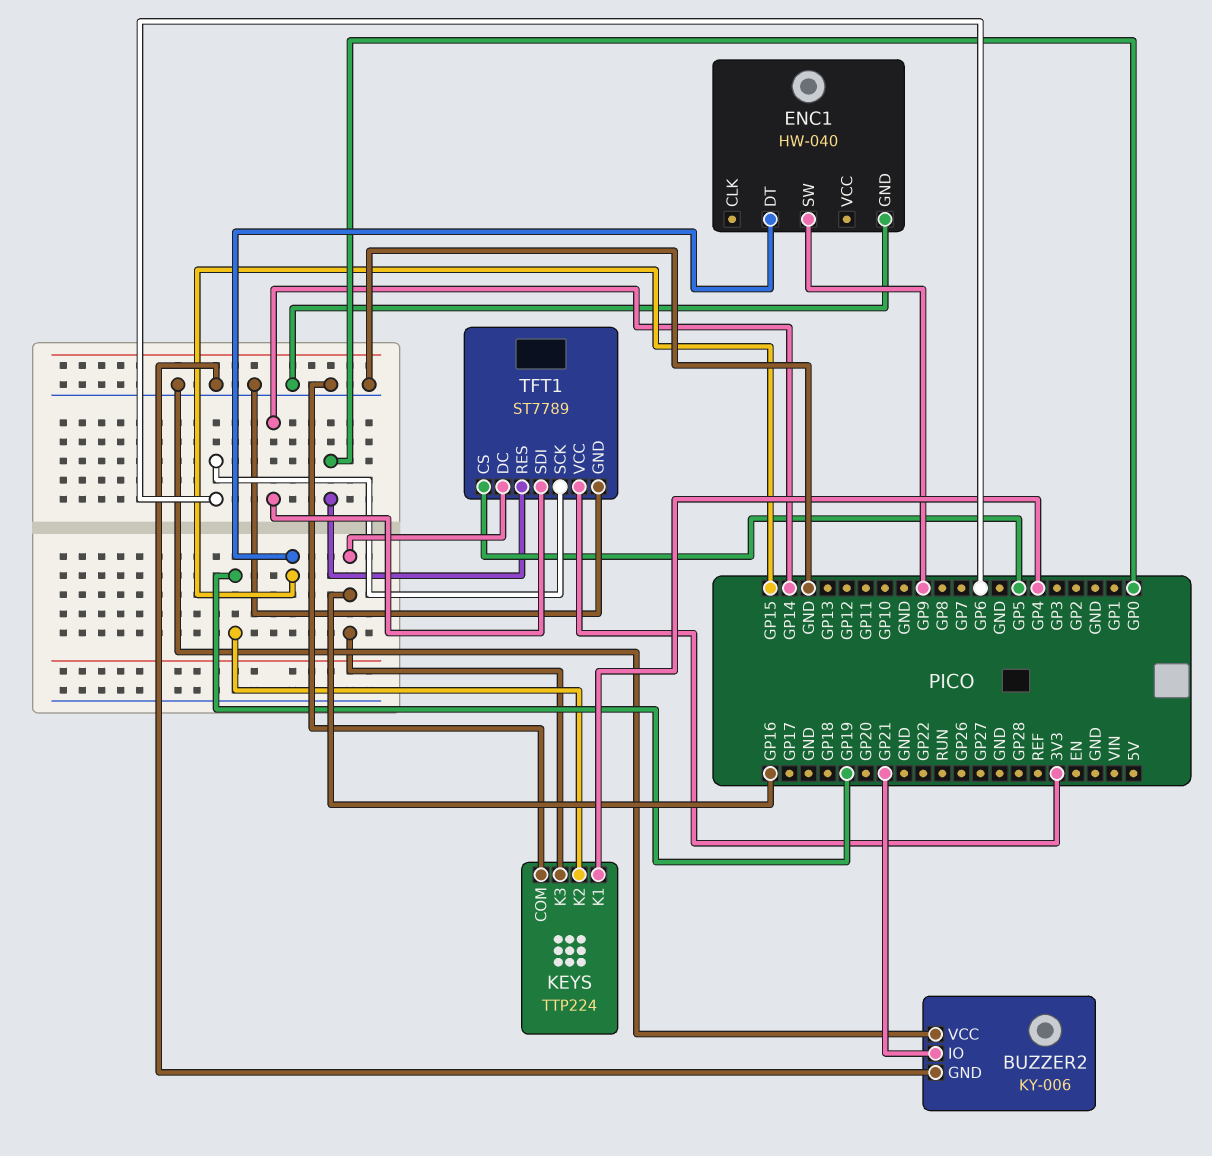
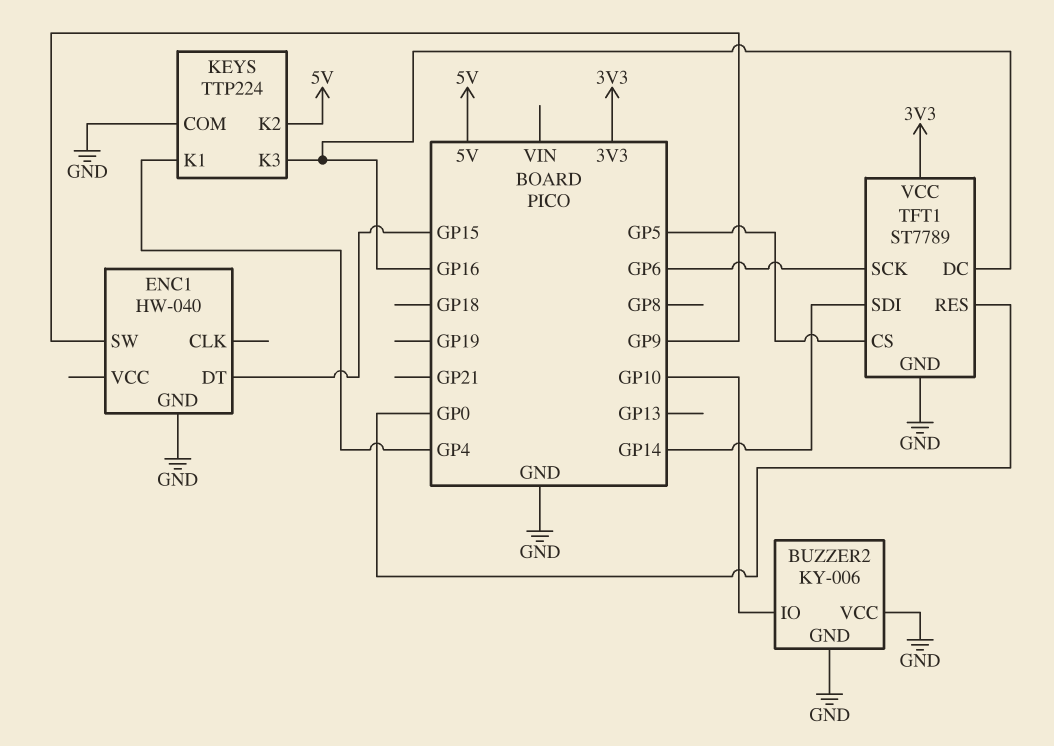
BUZZER2 pin IO: GP21 -> GP10
KEYS pin K2: GP19 -> 5V

